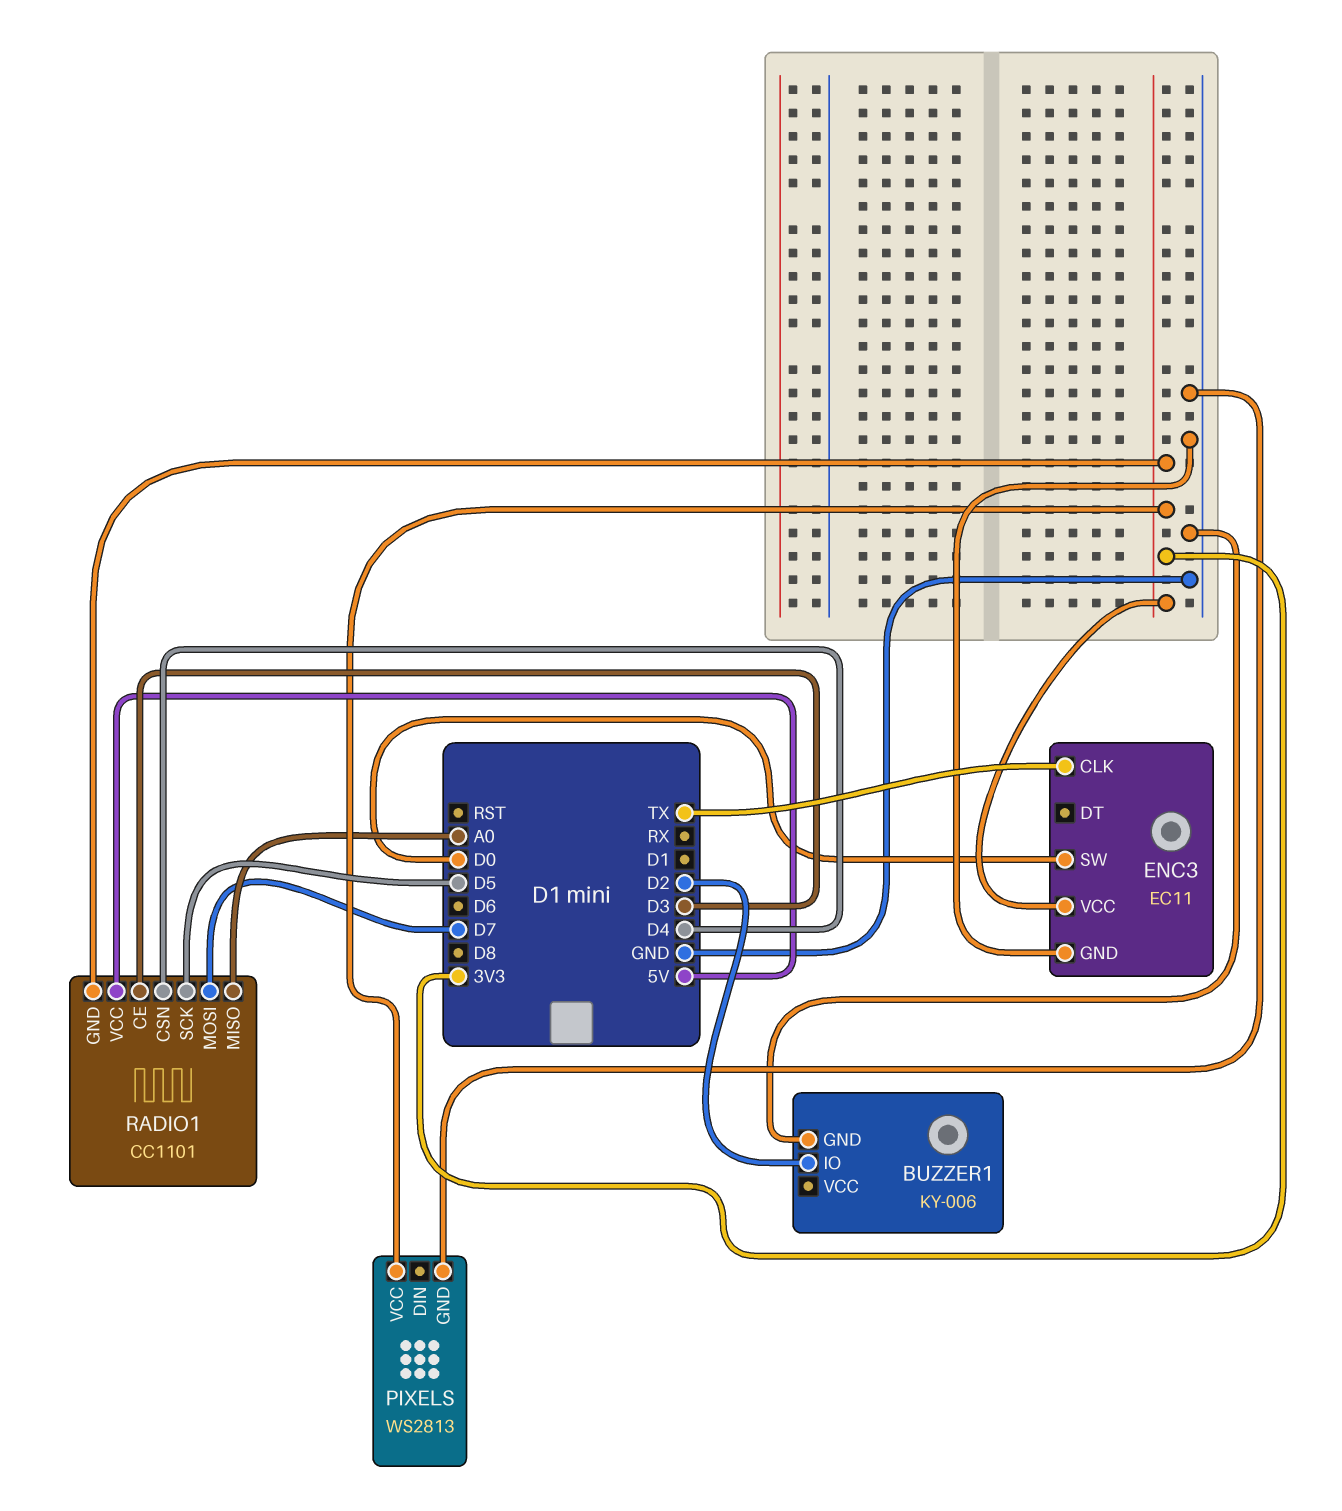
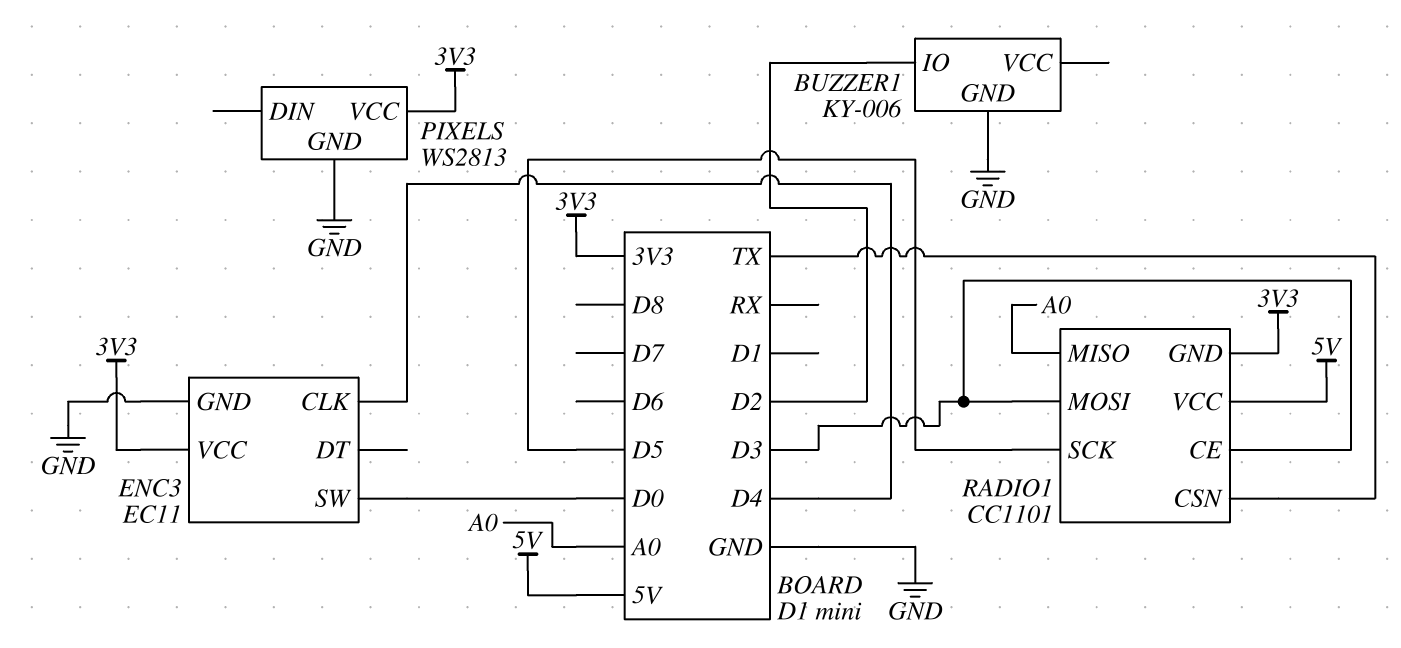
ENC3 pin CLK: TX -> D4
RADIO1 pin CSN: D4 -> TX
RADIO1 pin MOSI: D7 -> D3

